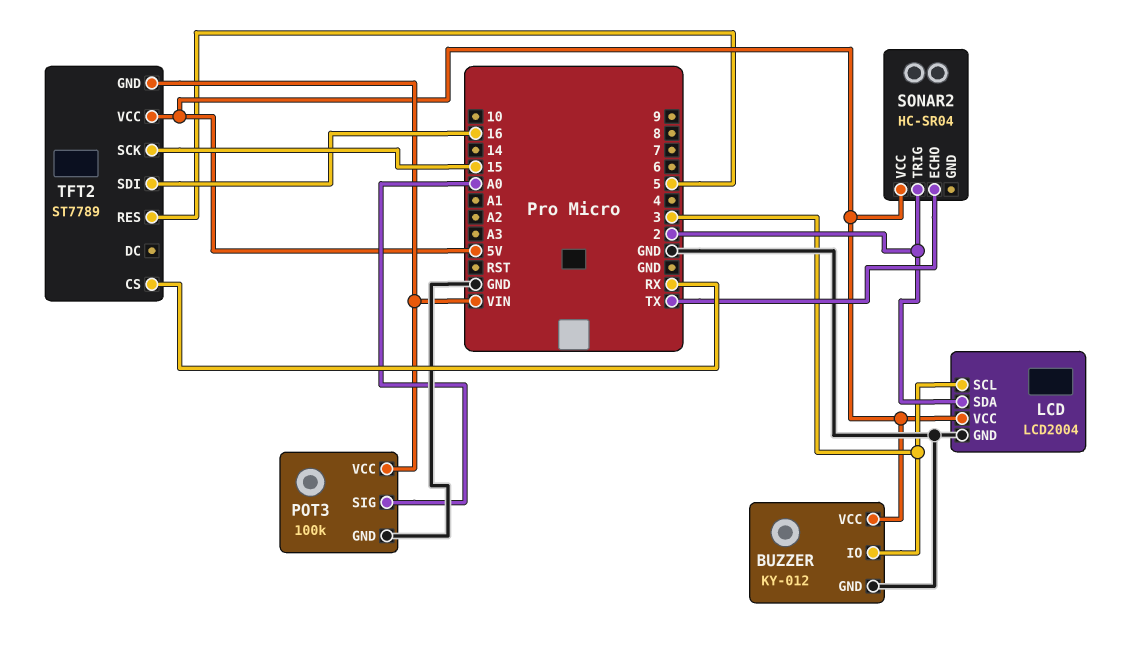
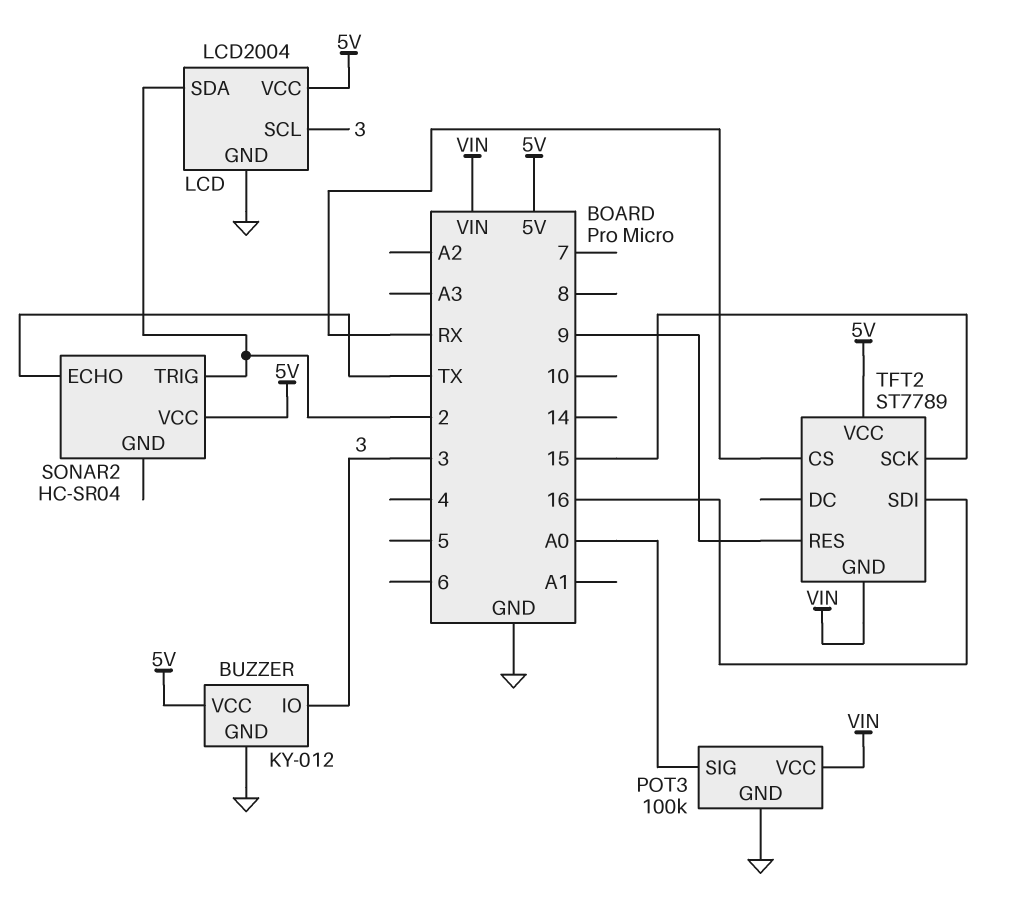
TFT2 pin RES: 5 -> 9

